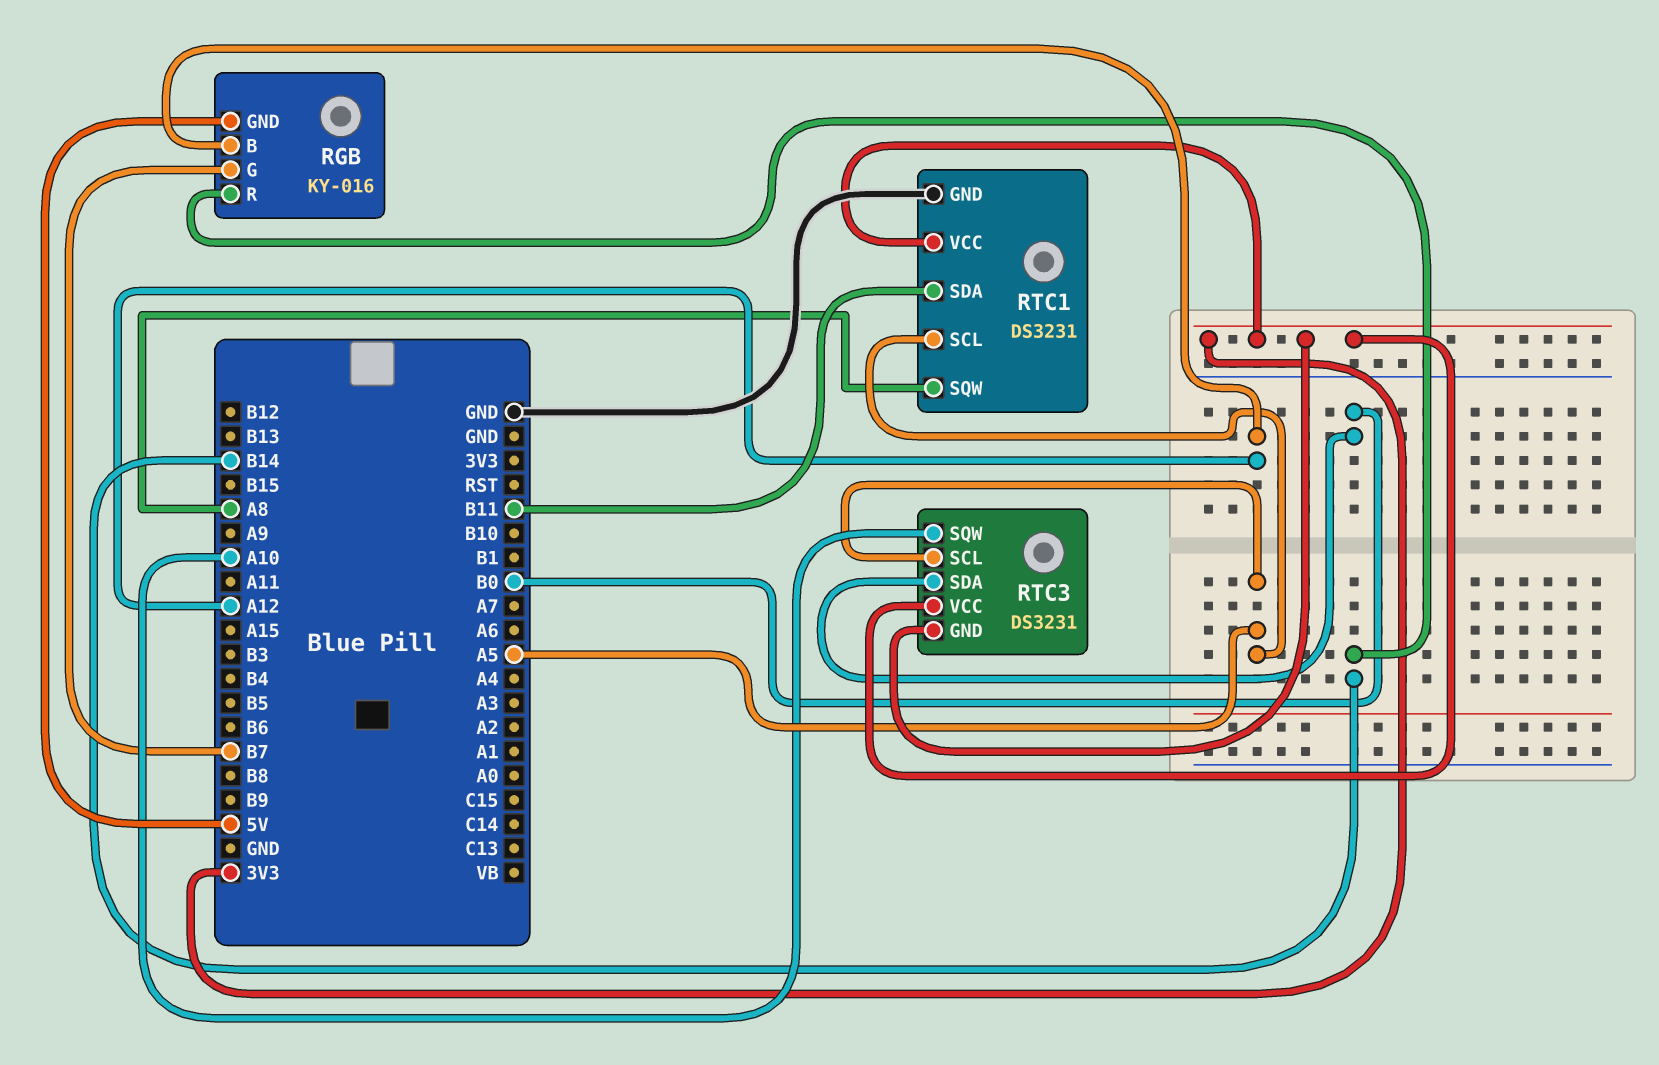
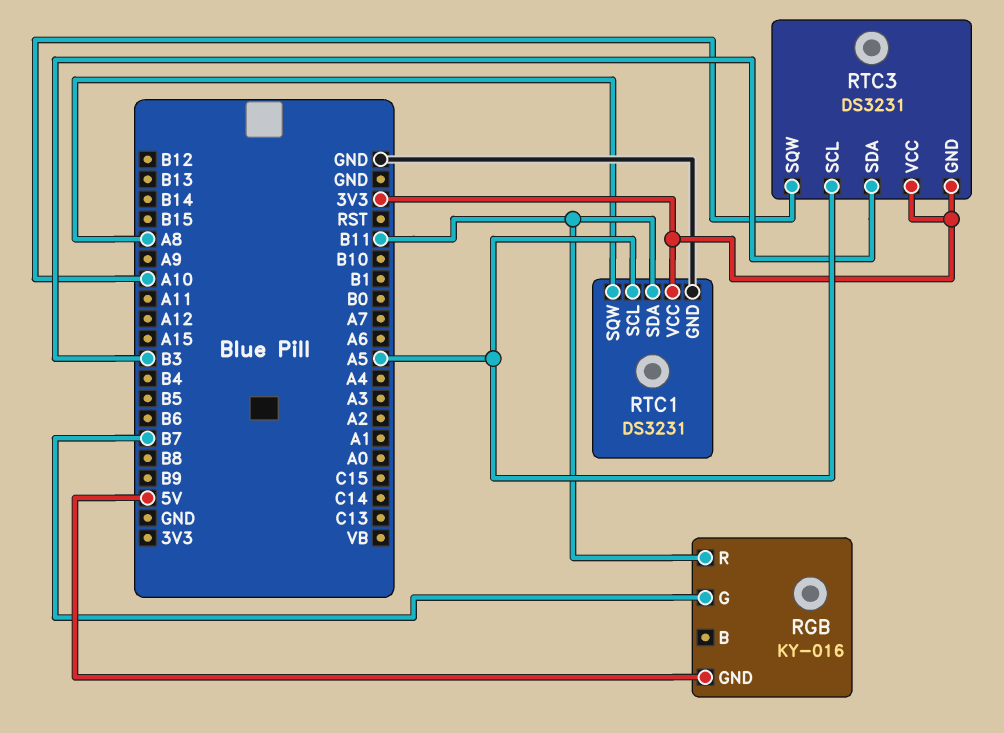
RGB pin B: A12 -> none
RGB pin R: B14 -> B11
RTC3 pin SDA: B0 -> B3

